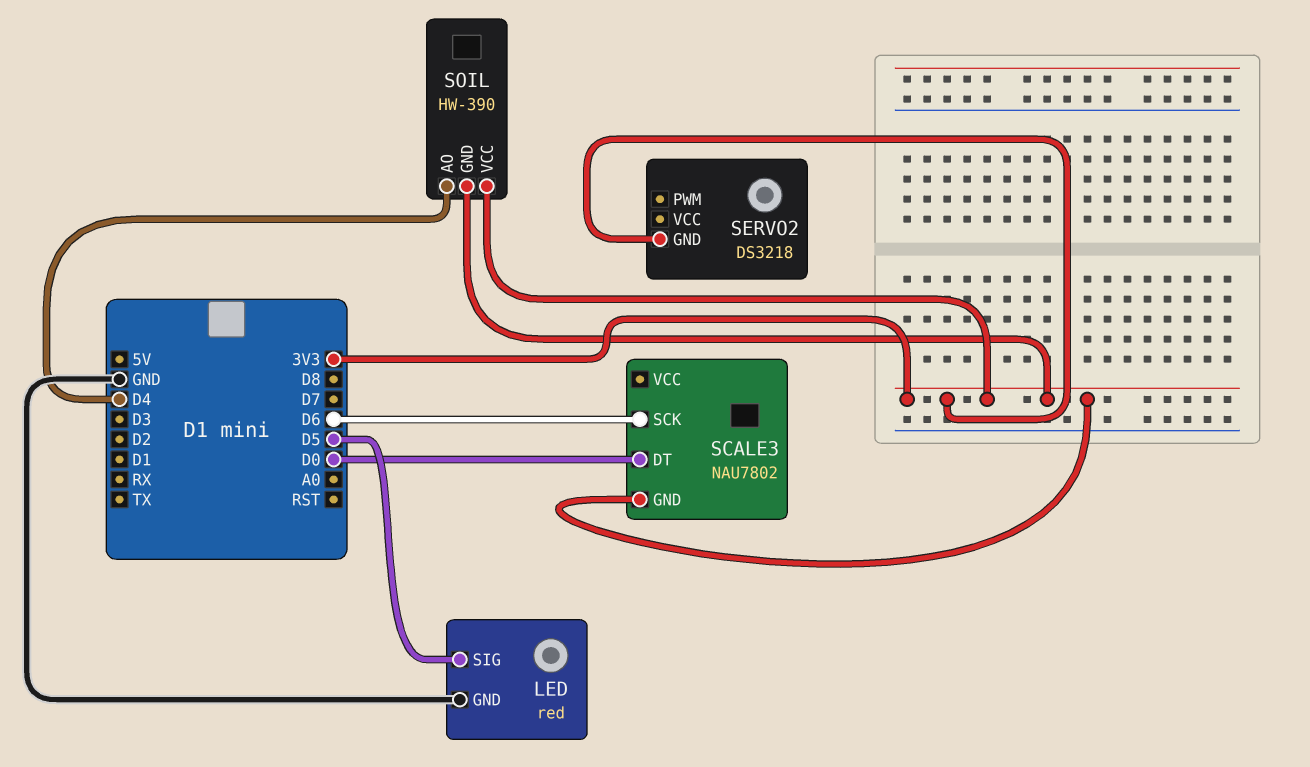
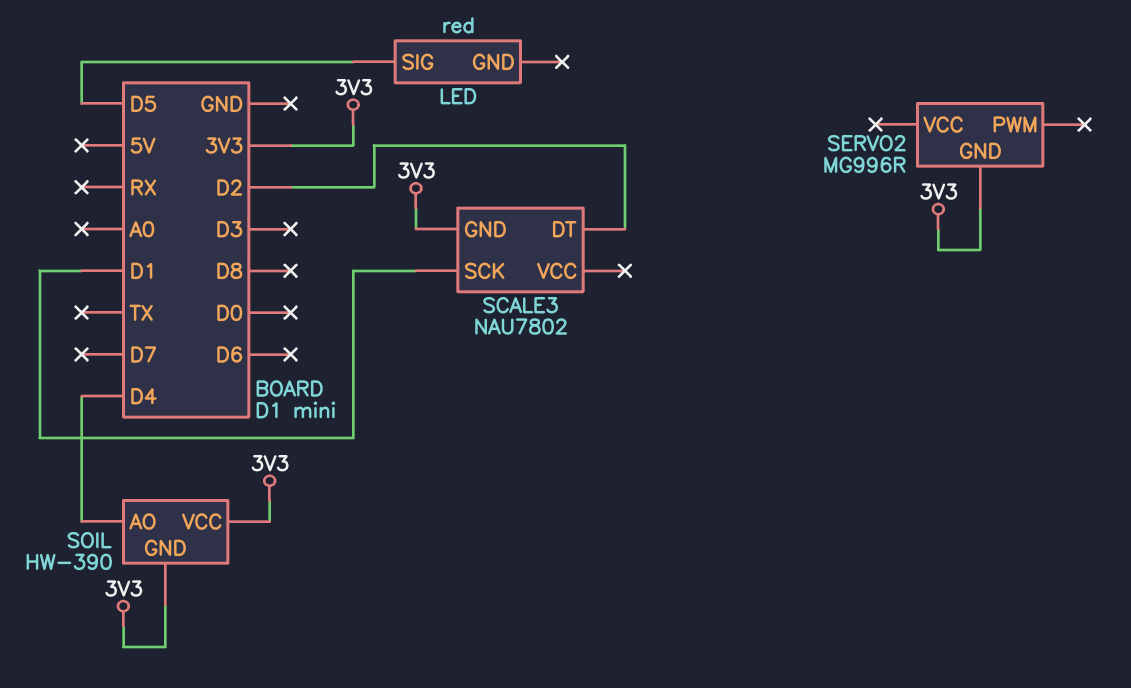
LED pin GND: GND -> none
SCALE3 pin DT: D0 -> D2
SCALE3 pin SCK: D6 -> D1
SERVO2: DS3218 -> MG996R

